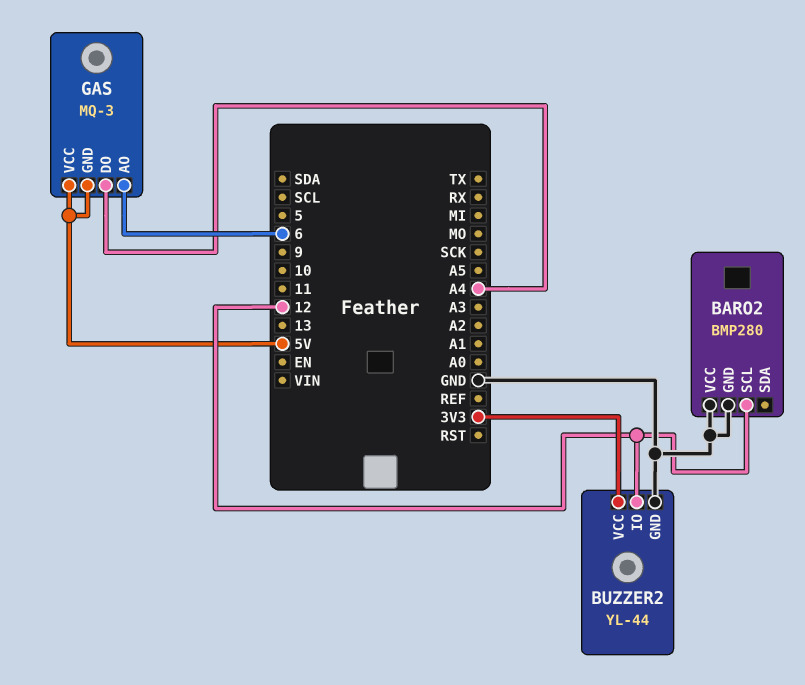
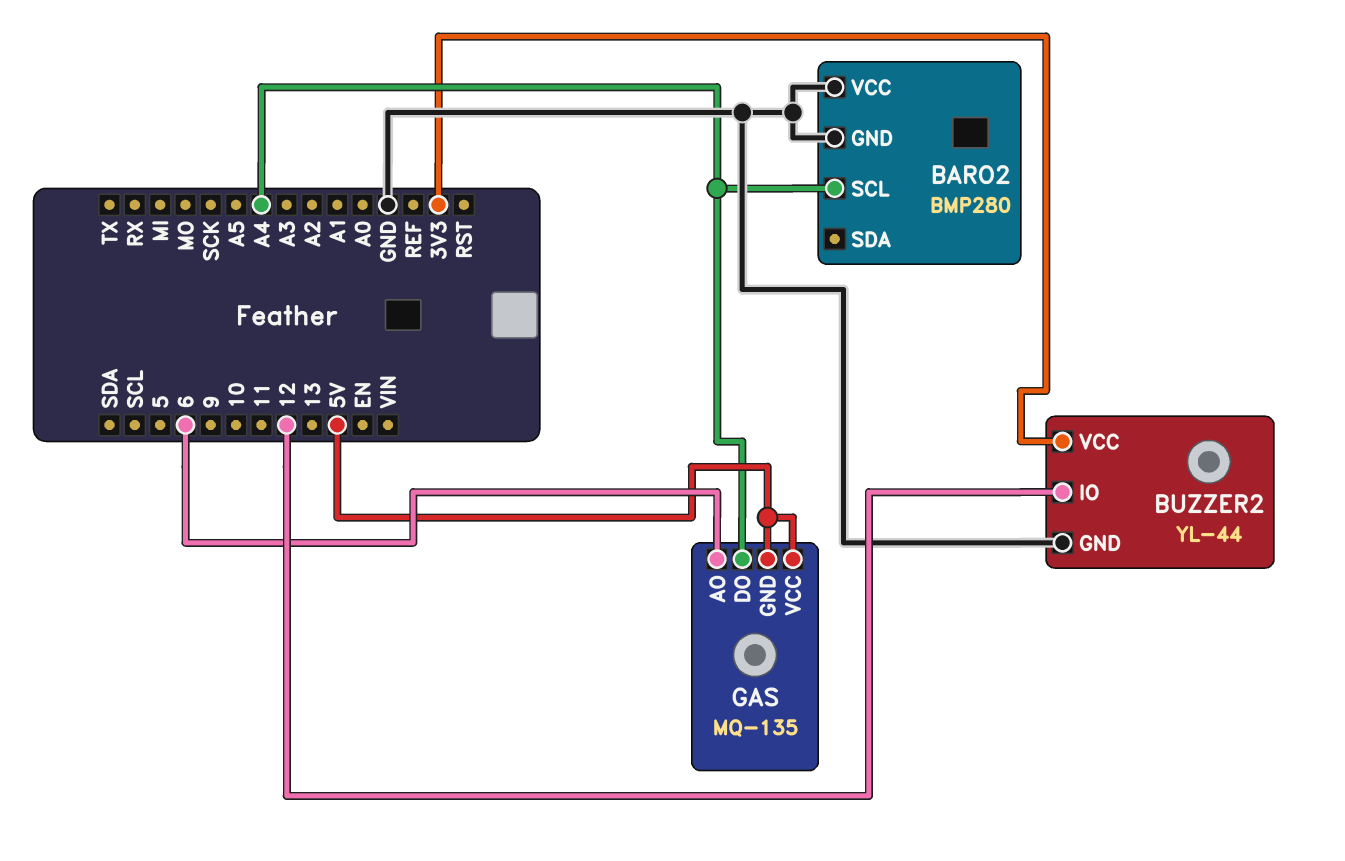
BARO2 pin SCL: 12 -> A4
GAS: MQ-3 -> MQ-135

